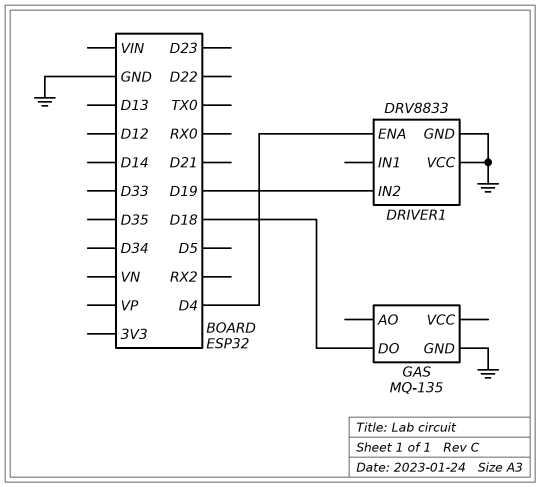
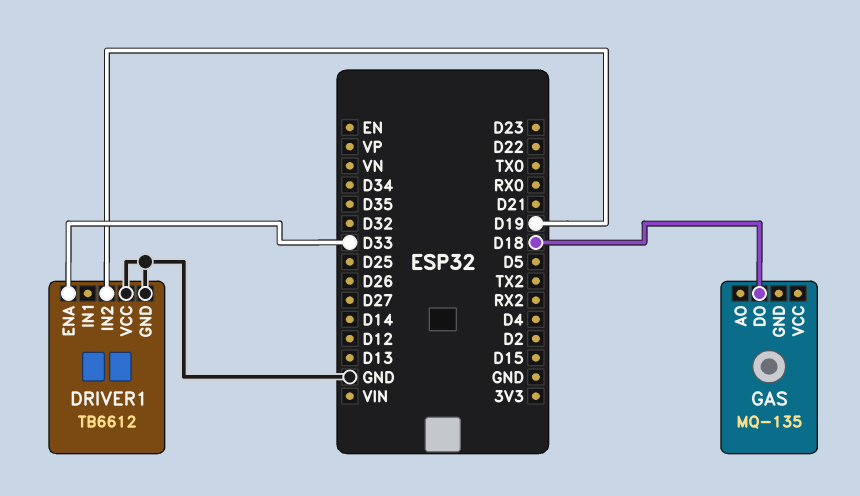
DRIVER1: DRV8833 -> TB6612
DRIVER1 pin ENA: D4 -> D33
GAS pin GND: GND -> none

